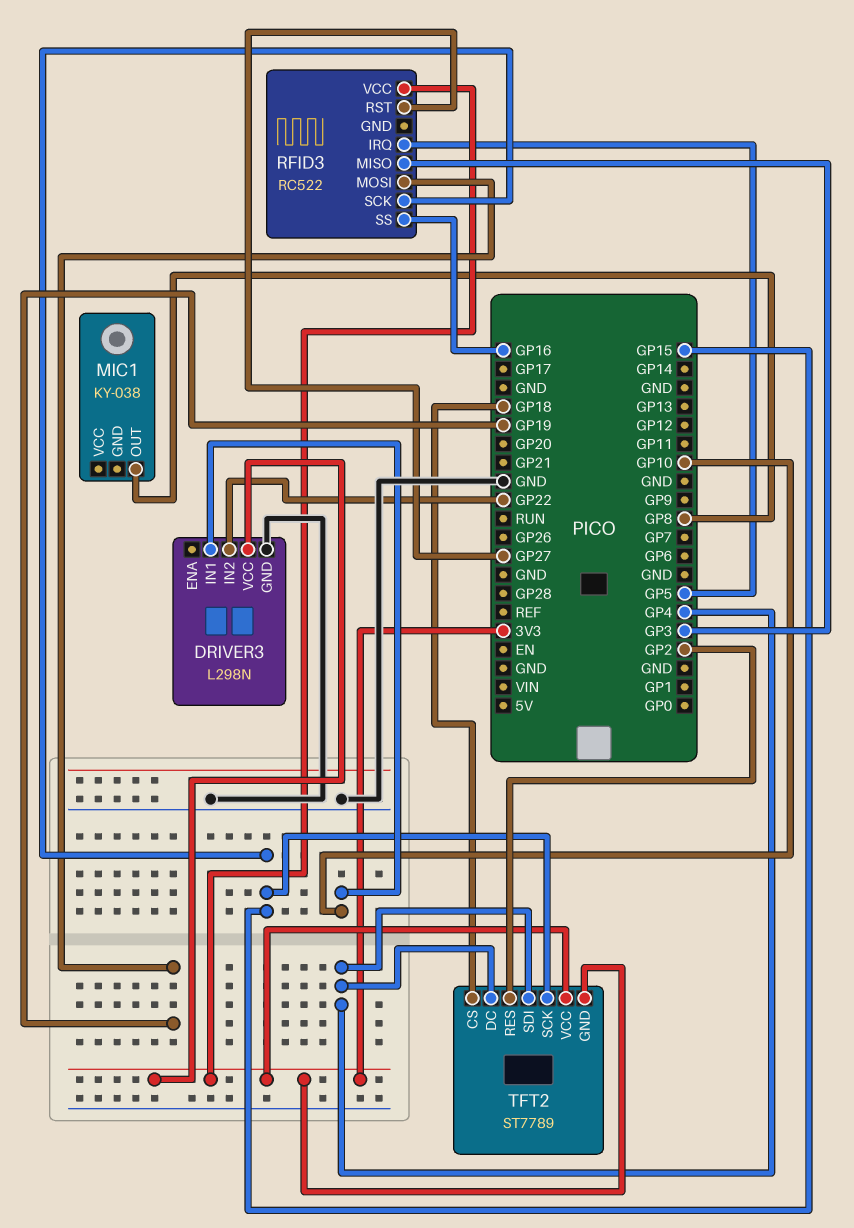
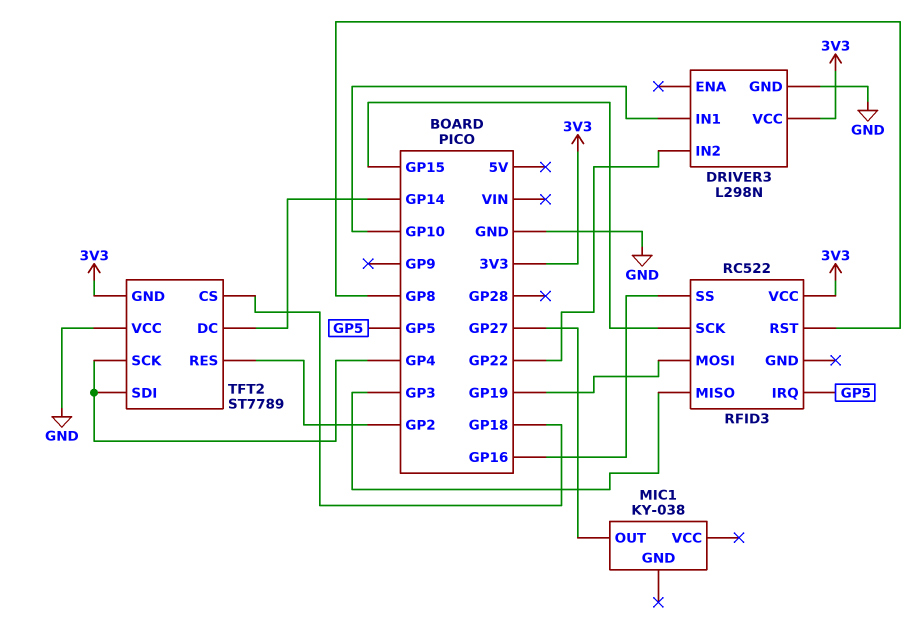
MIC1 pin OUT: GP8 -> GP27
RFID3 pin RST: GP27 -> GP8
TFT2 pin DC: GP4 -> GP14
TFT2 pin SCK: GP15 -> GP4
TFT2 pin VCC: 3V3 -> GND

